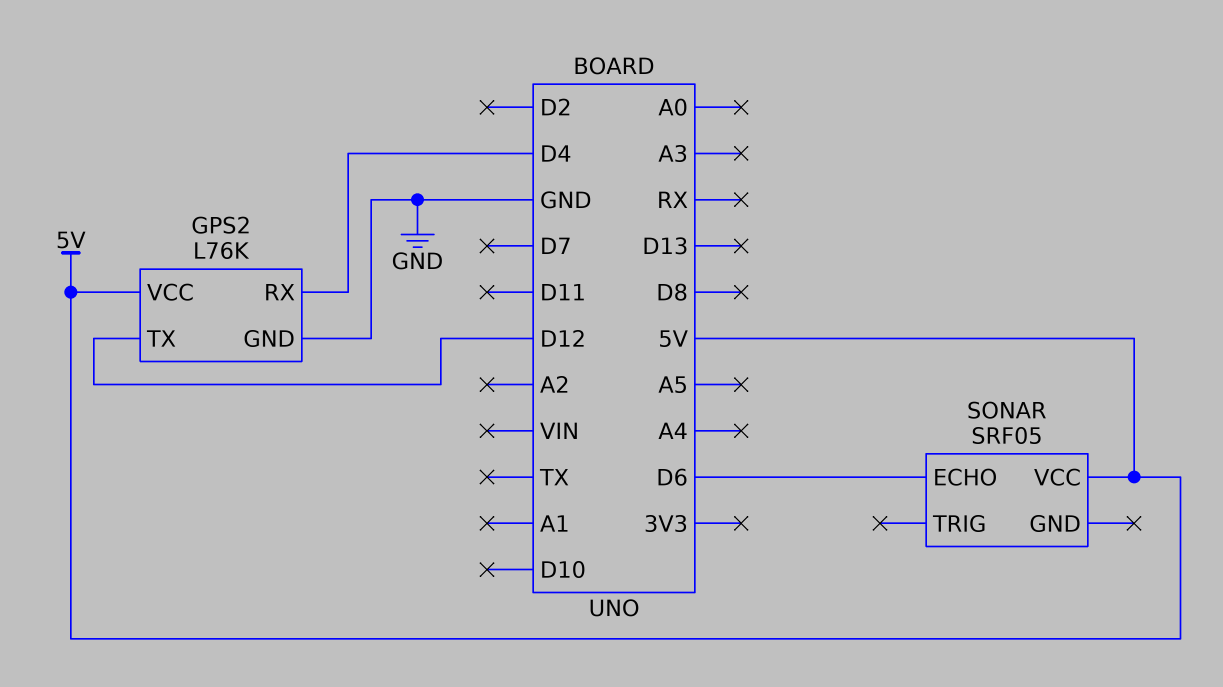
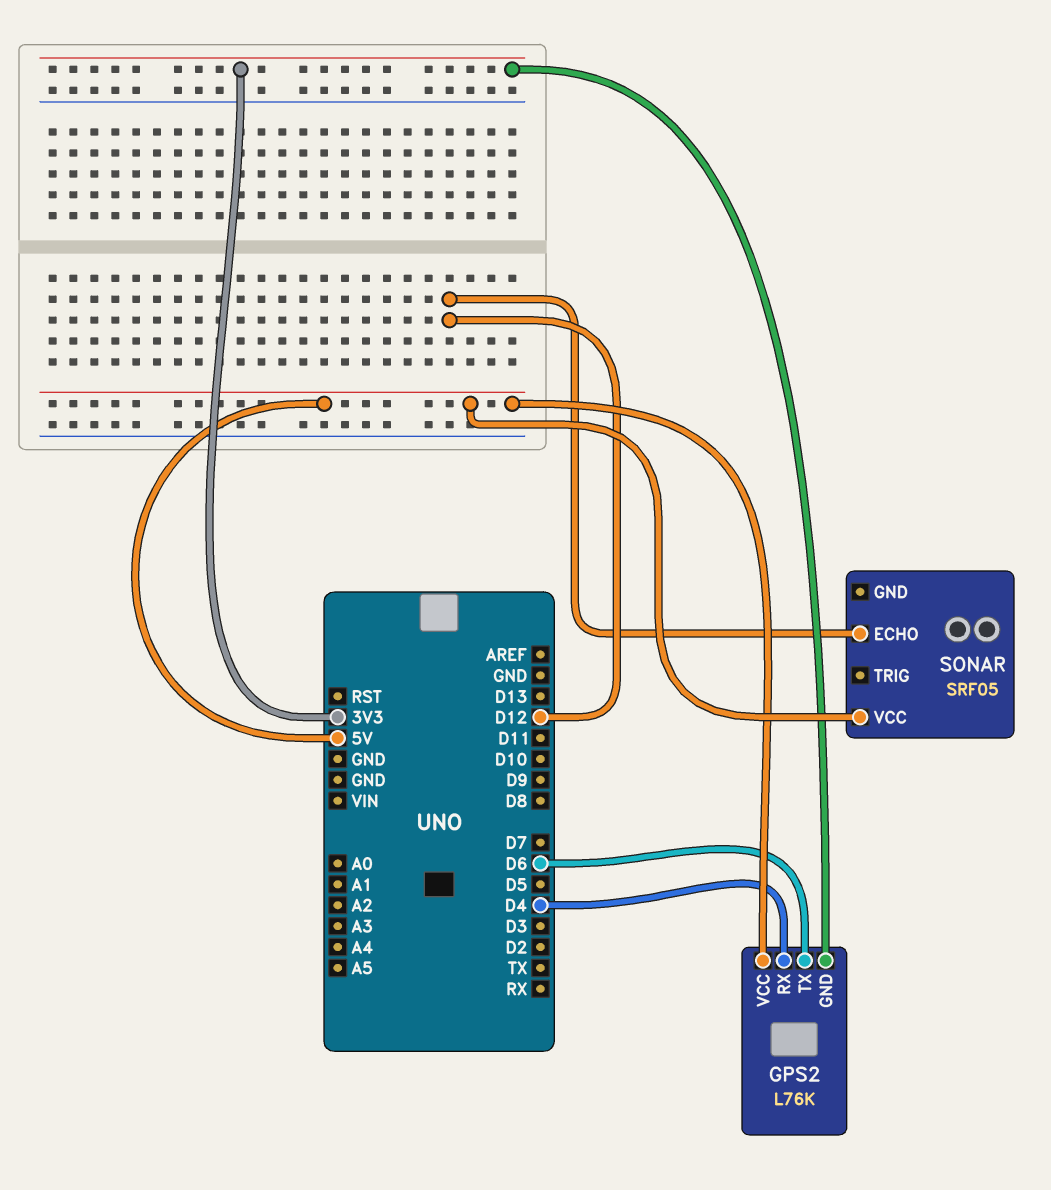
GPS2 pin GND: GND -> 3V3
GPS2 pin TX: D12 -> D6
SONAR pin ECHO: D6 -> D12

